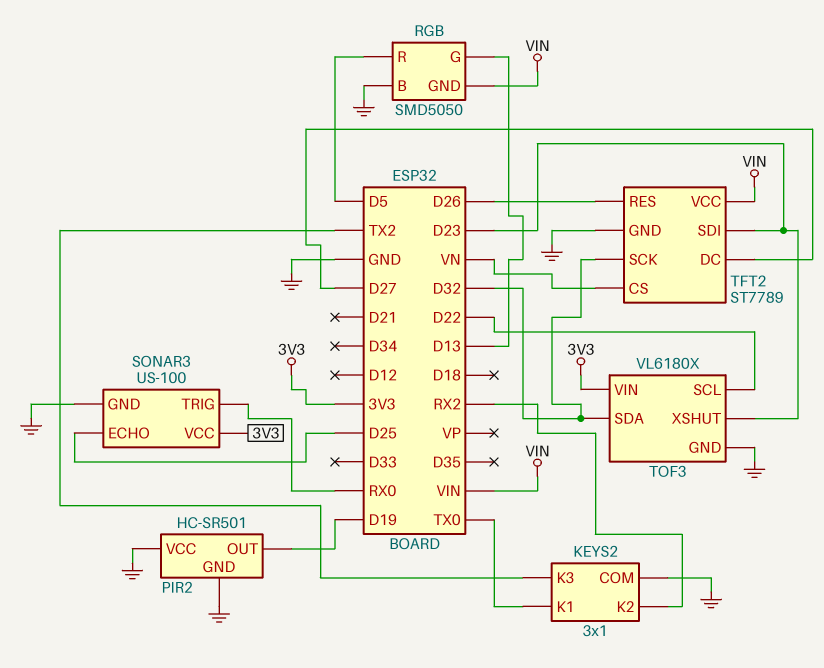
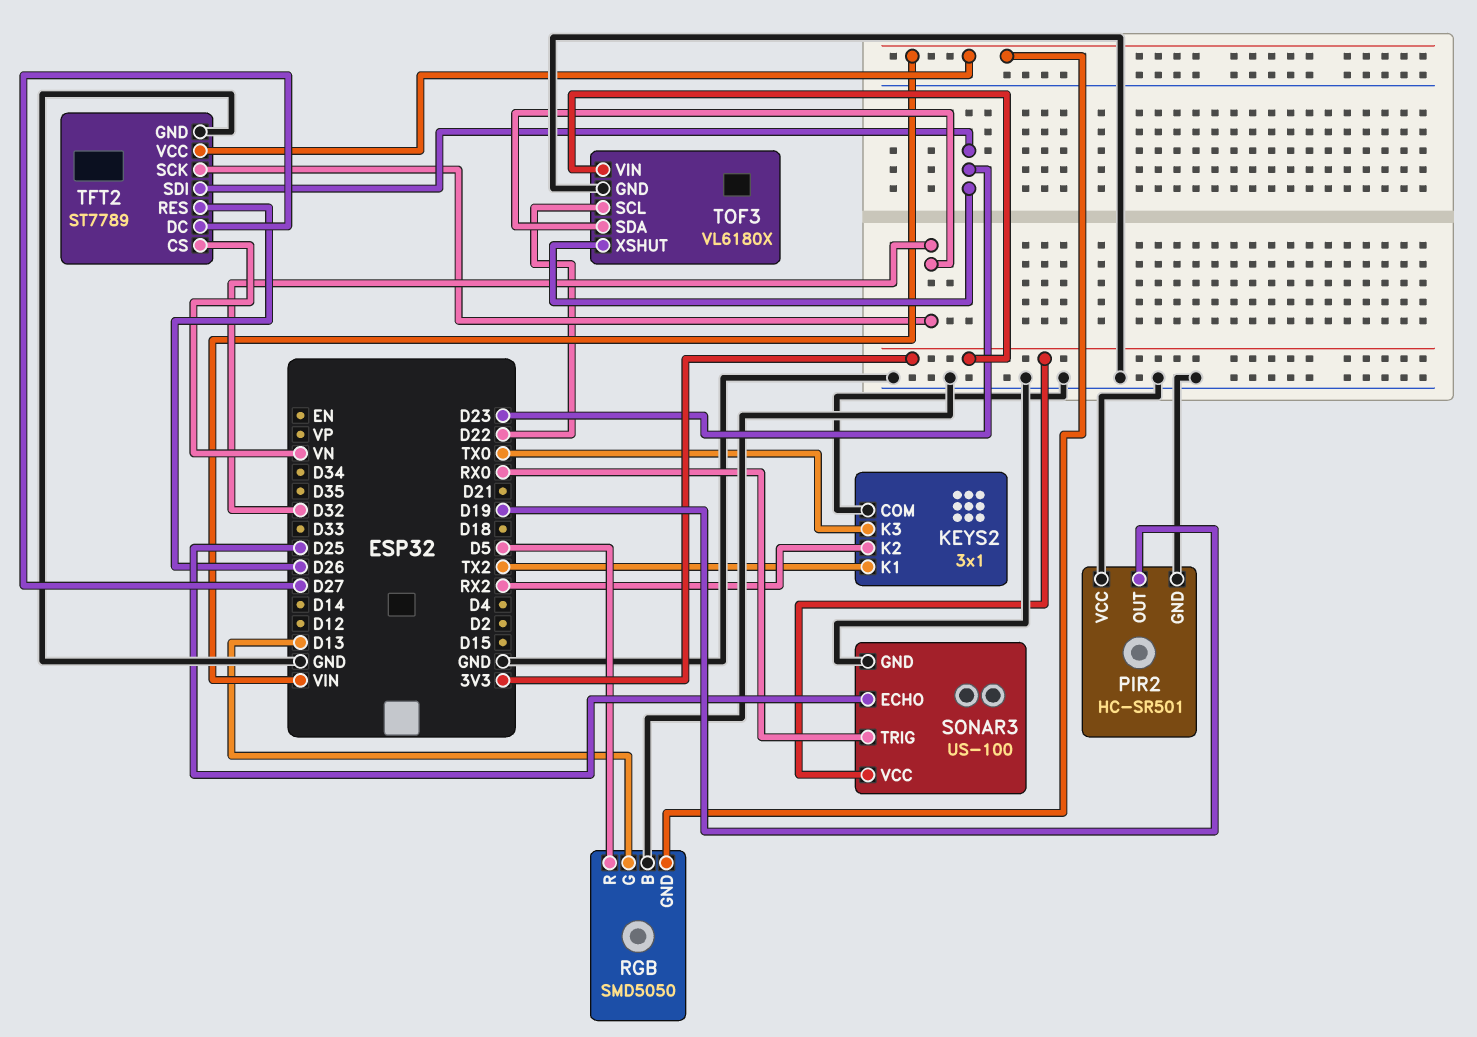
KEYS2 pin K1: TX0 -> TX2
KEYS2 pin K3: TX2 -> TX0

